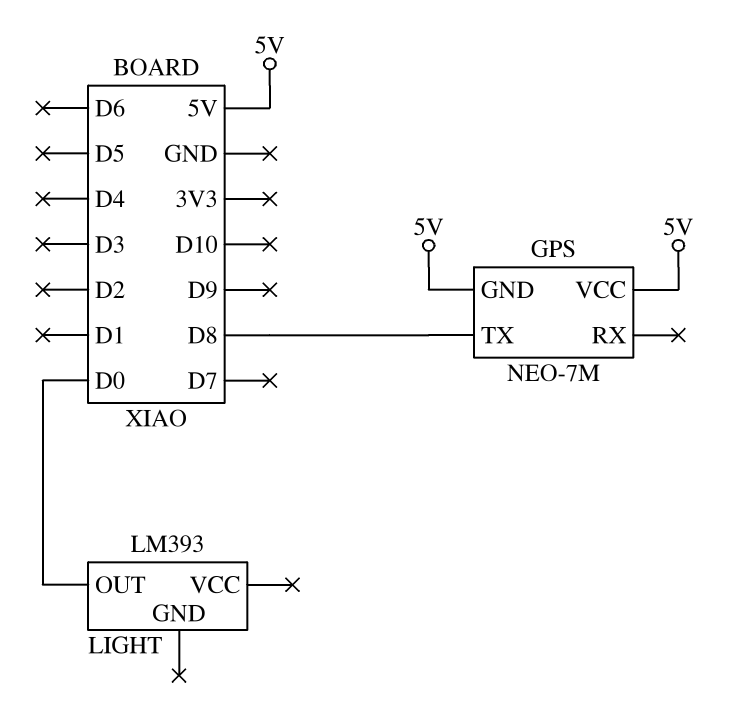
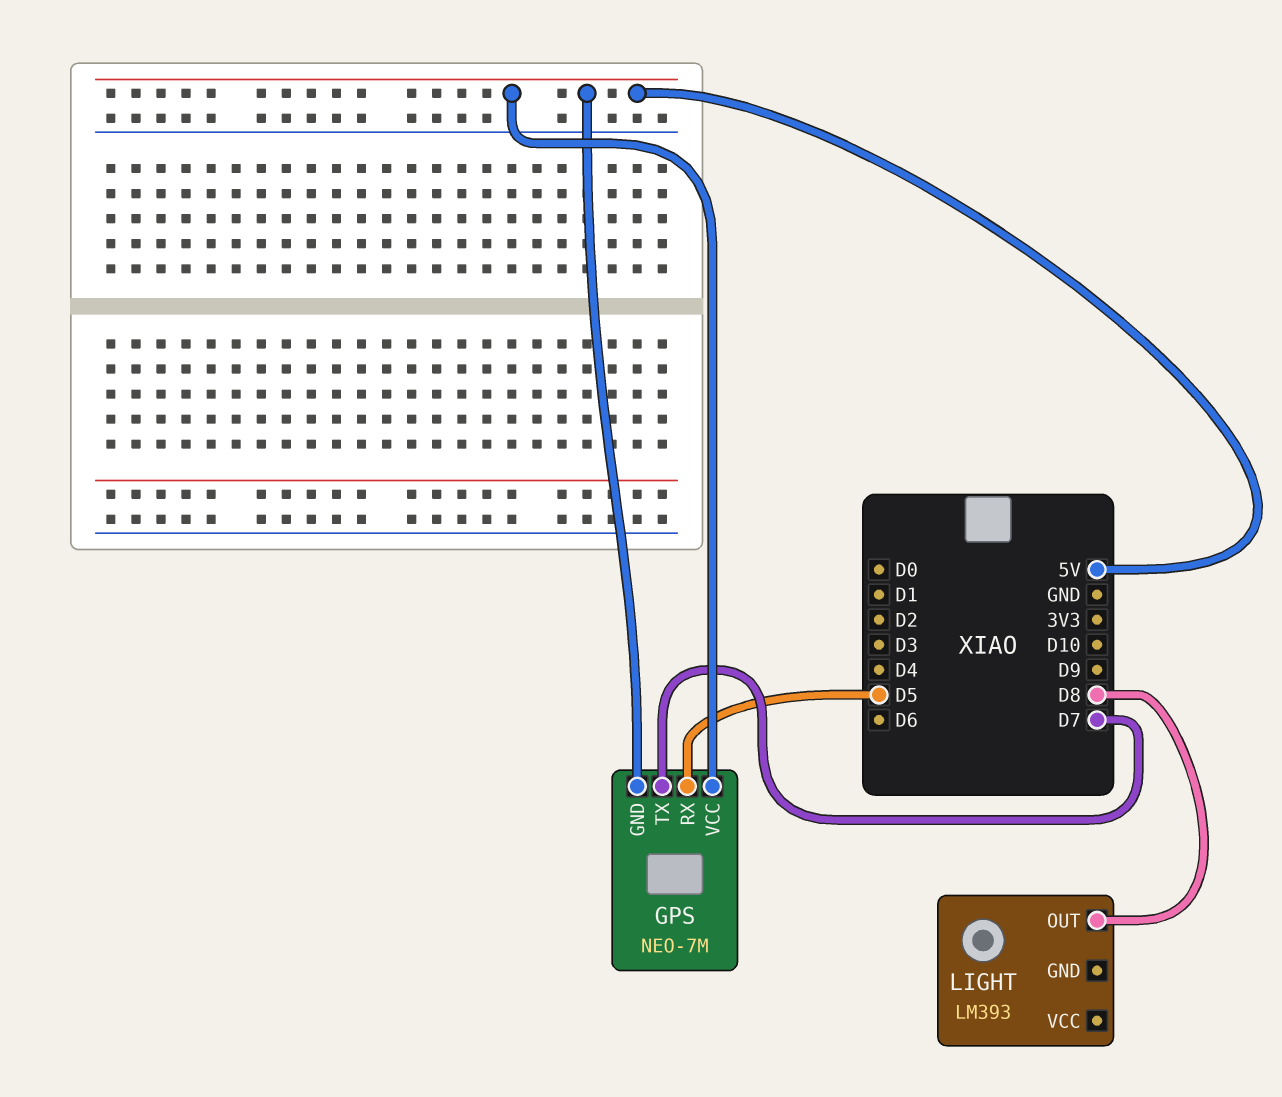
GPS pin RX: none -> D5
GPS pin TX: D8 -> D7
LIGHT pin OUT: D0 -> D8

